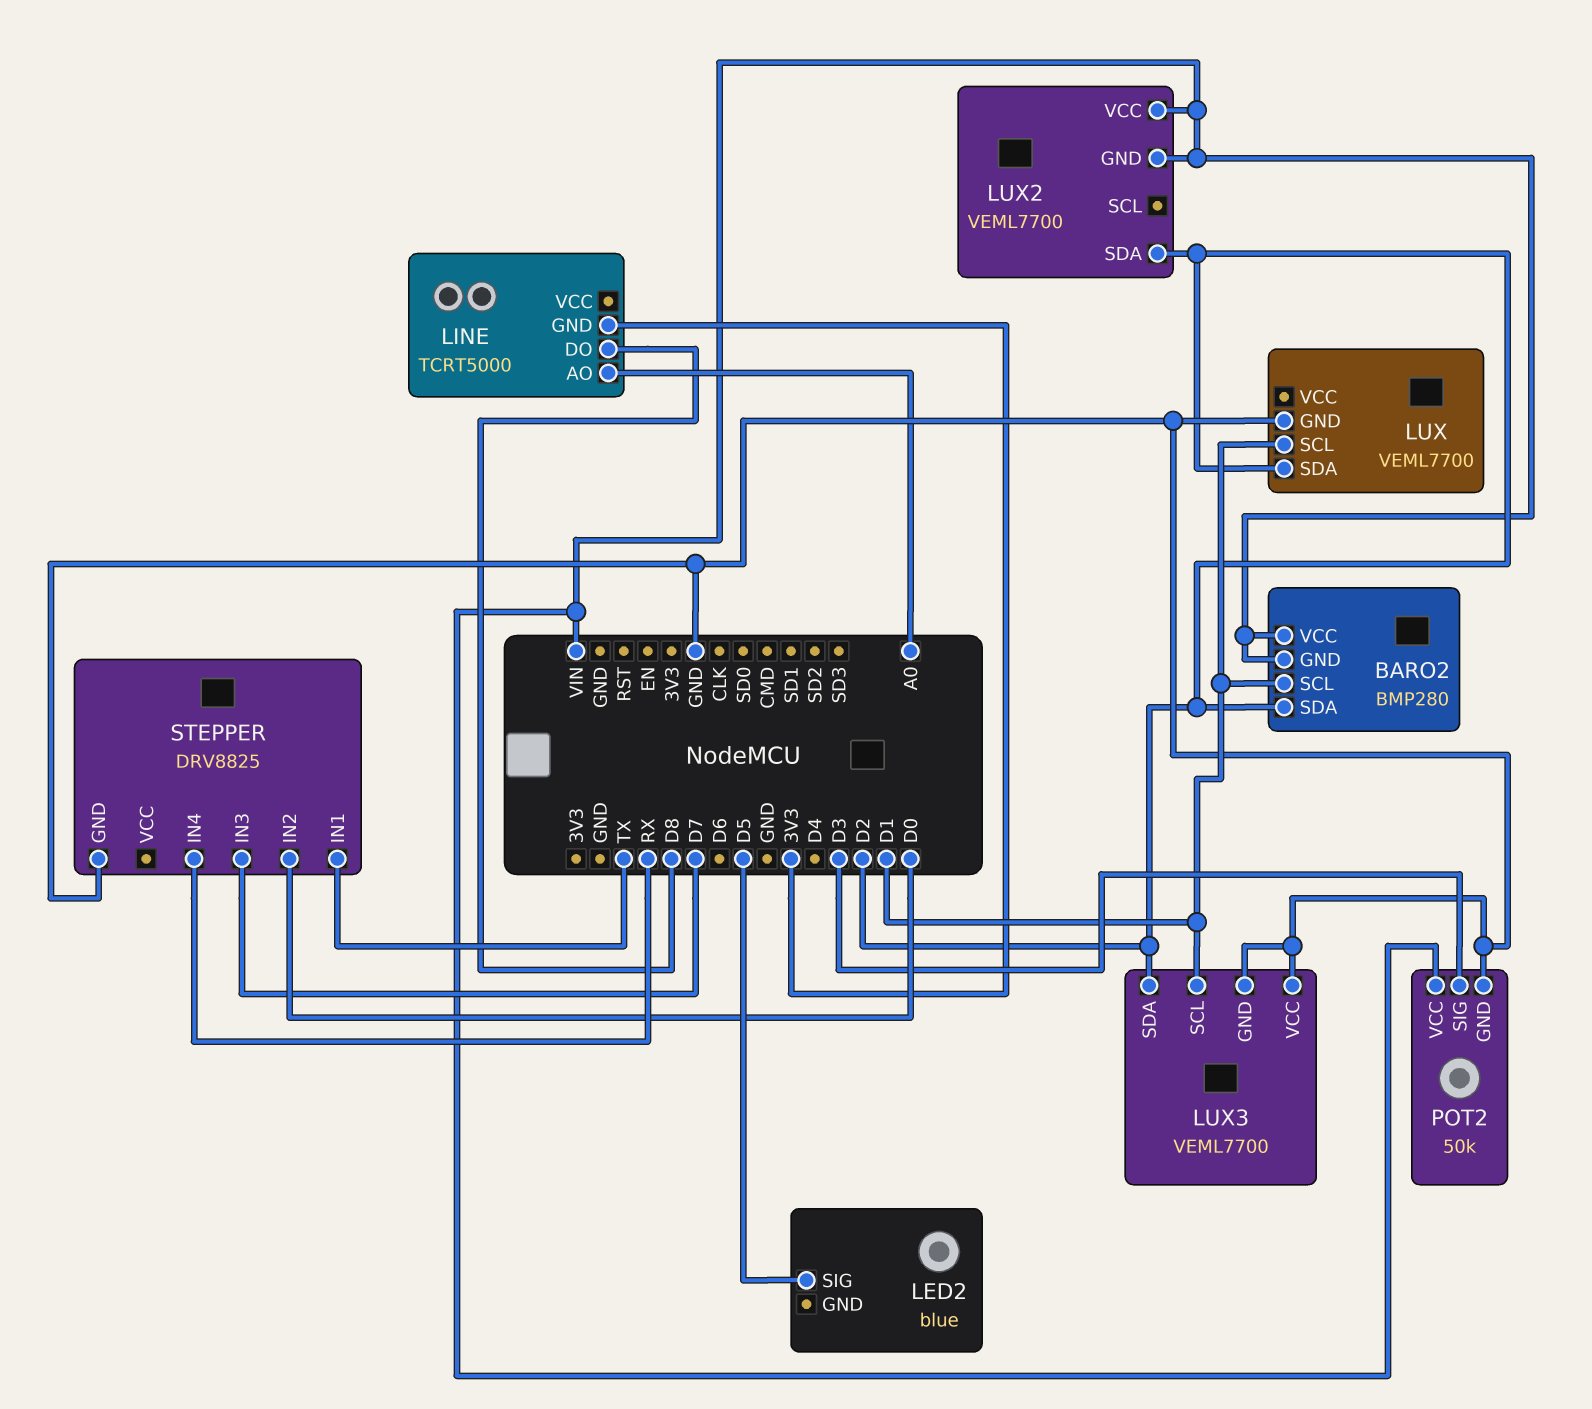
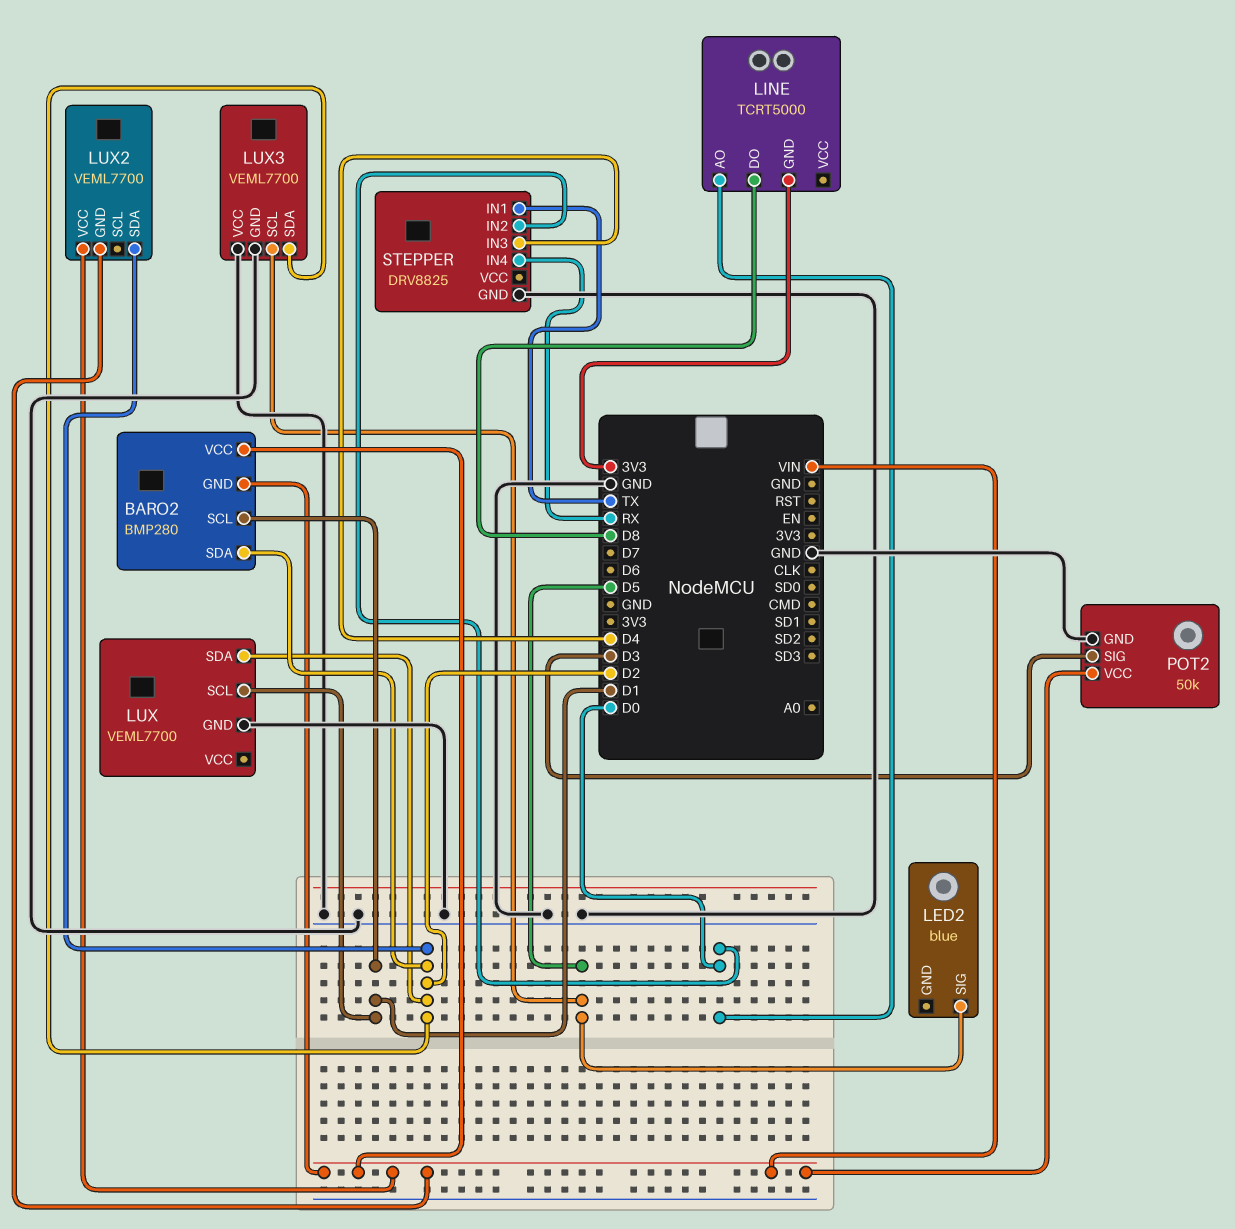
LINE pin AO: A0 -> D0
LUX3 pin SCL: D1 -> D5
STEPPER pin IN3: D7 -> D4

